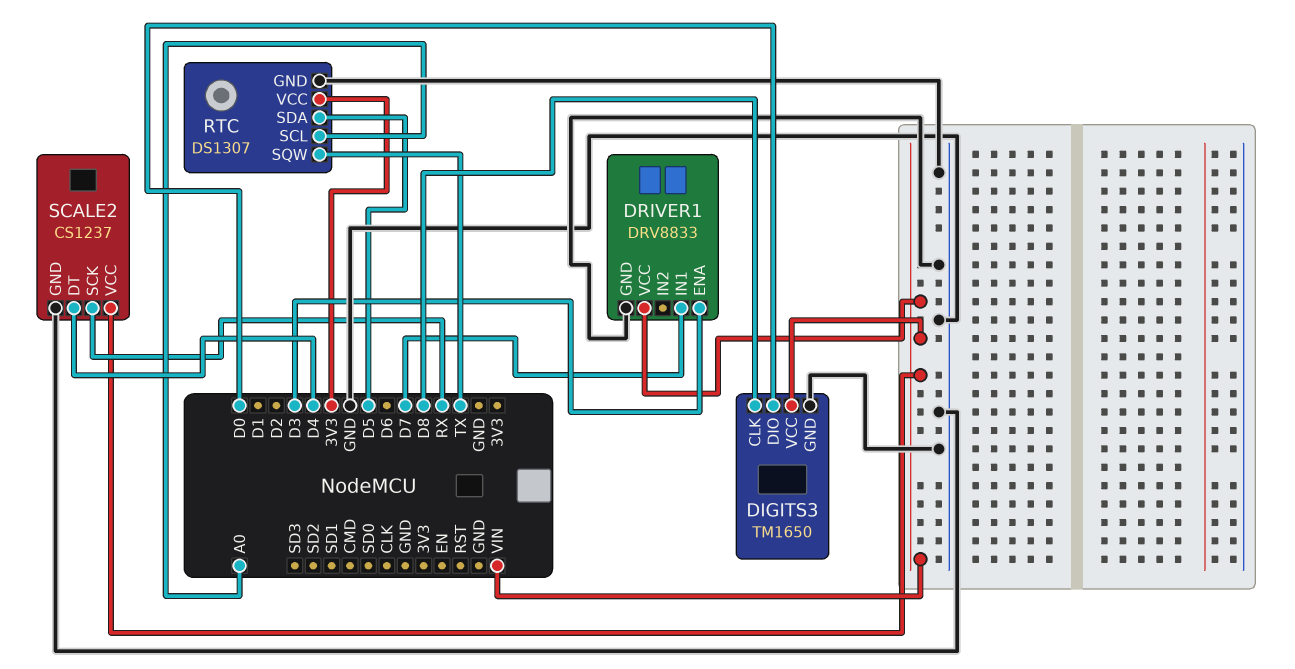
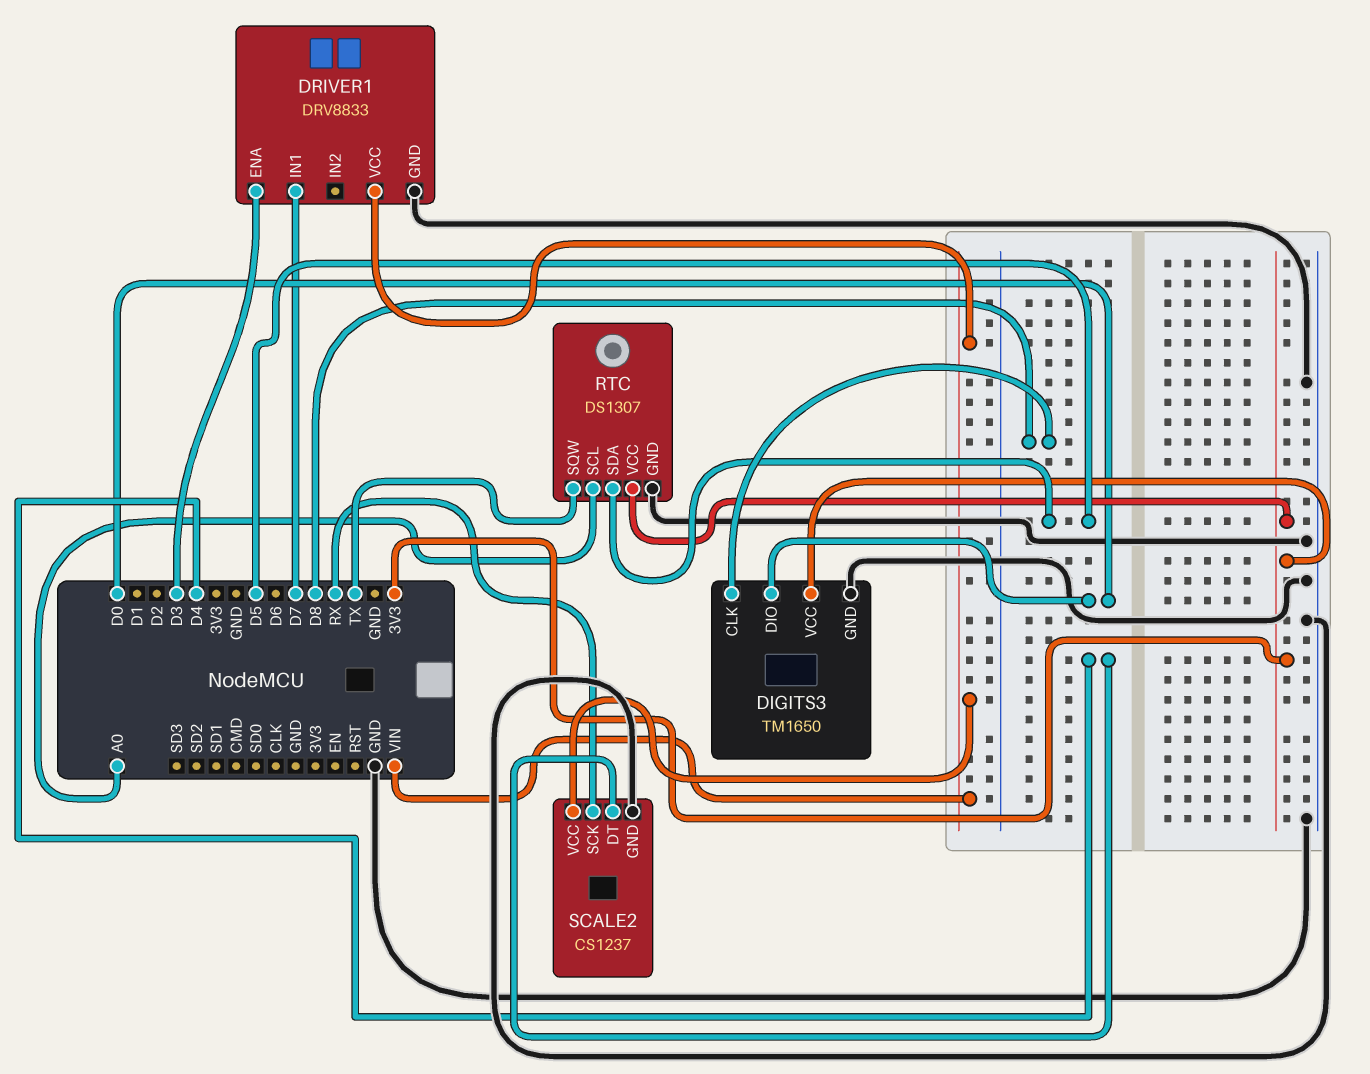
DIGITS3 pin VCC: VIN -> 3V3

